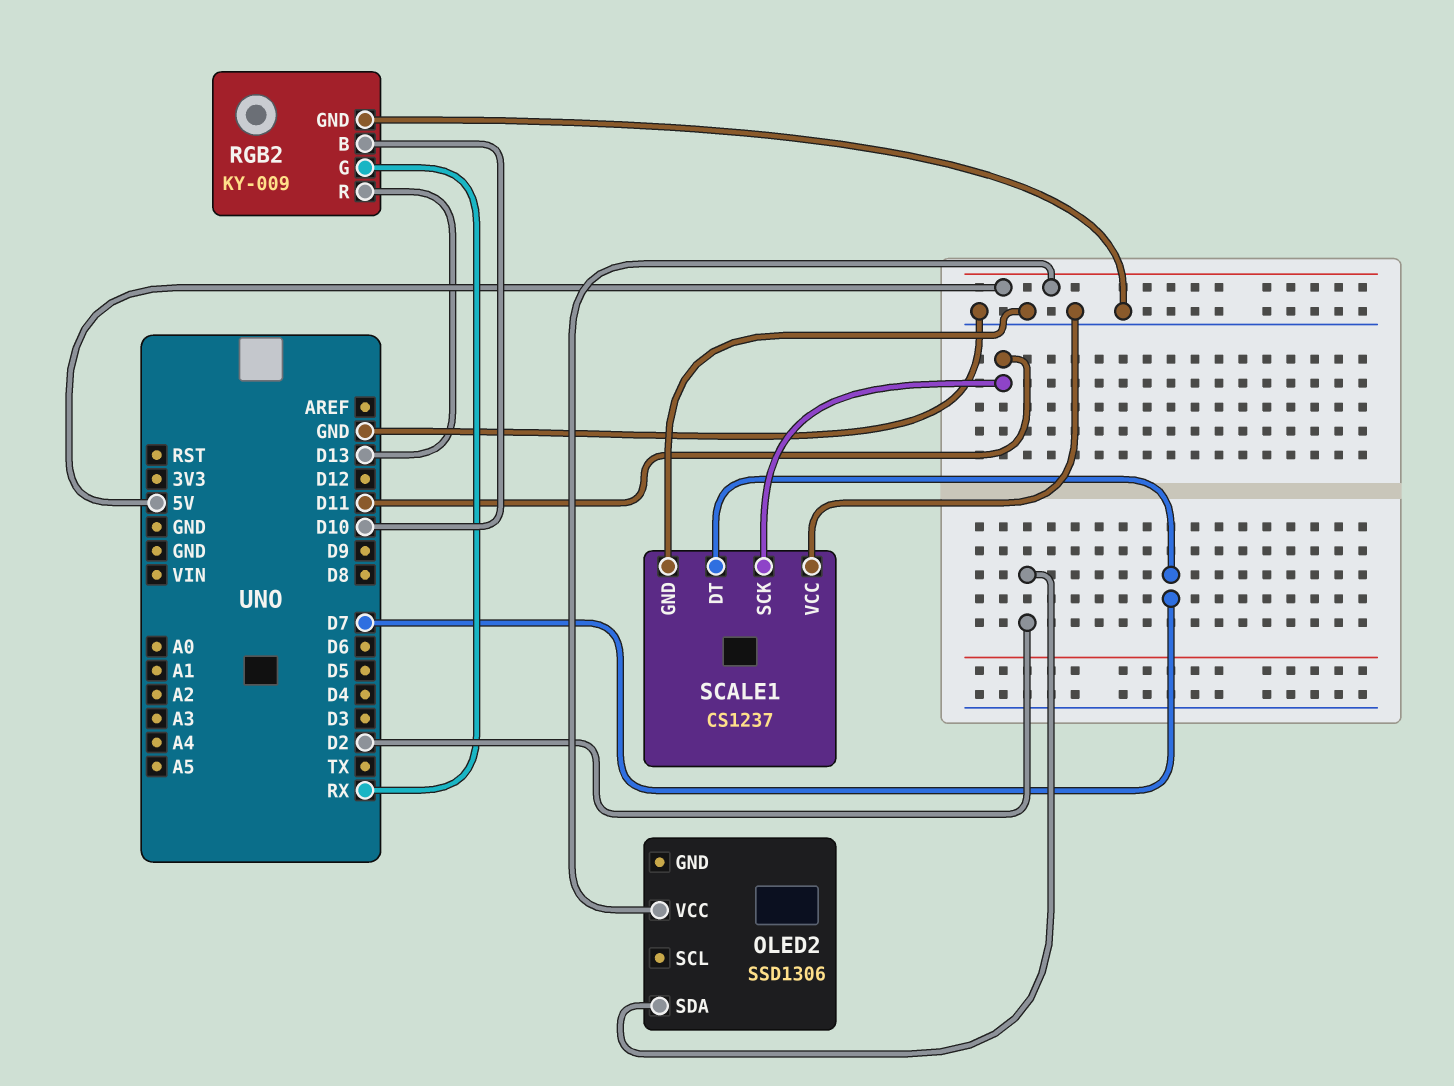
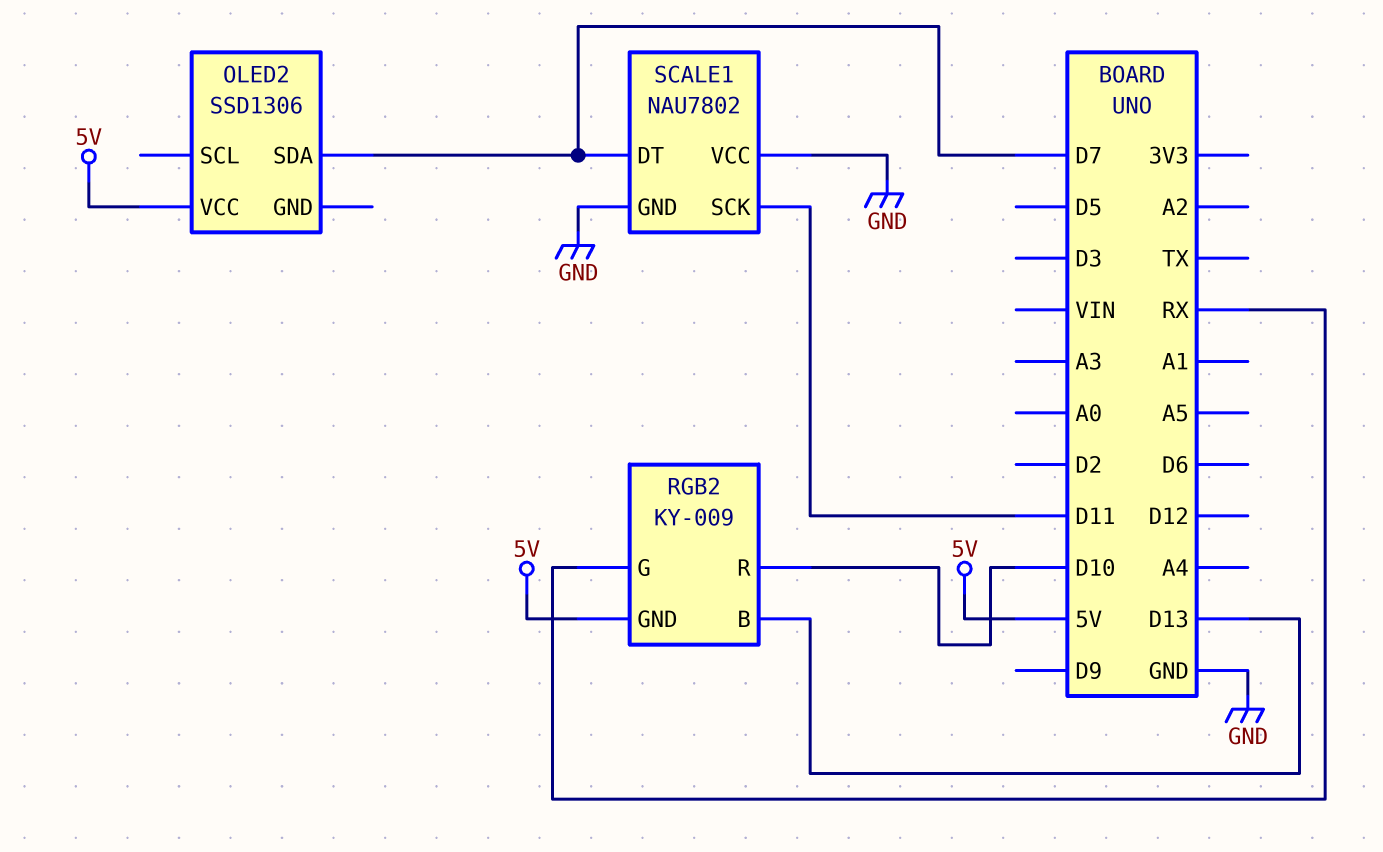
OLED2 pin SDA: D2 -> D7
RGB2 pin B: D10 -> D13
RGB2 pin GND: GND -> 5V
RGB2 pin R: D13 -> D10
SCALE1: CS1237 -> NAU7802

